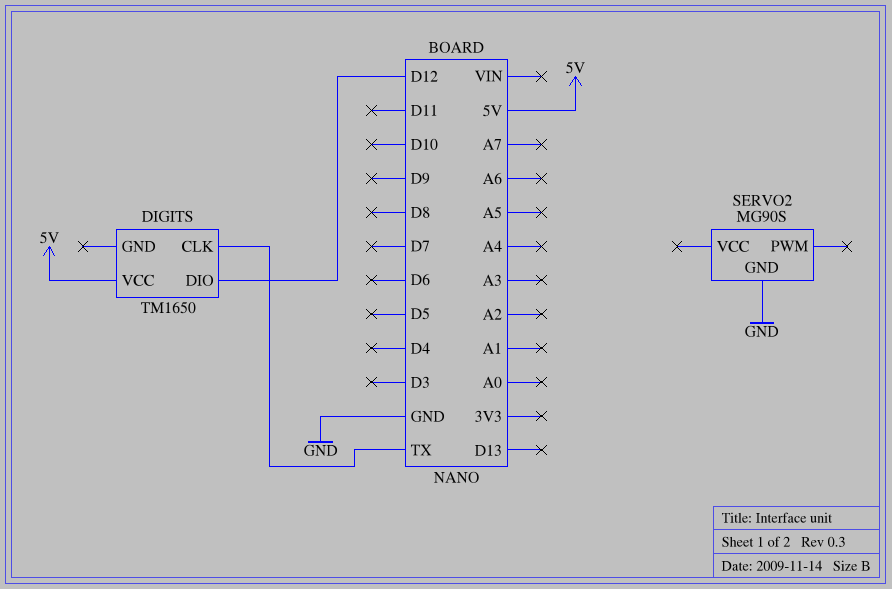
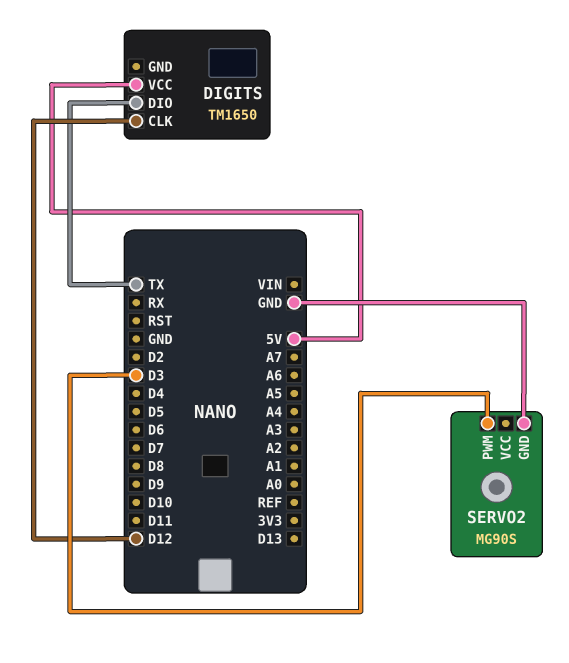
DIGITS pin CLK: TX -> D12
DIGITS pin DIO: D12 -> TX
SERVO2 pin PWM: none -> D3

